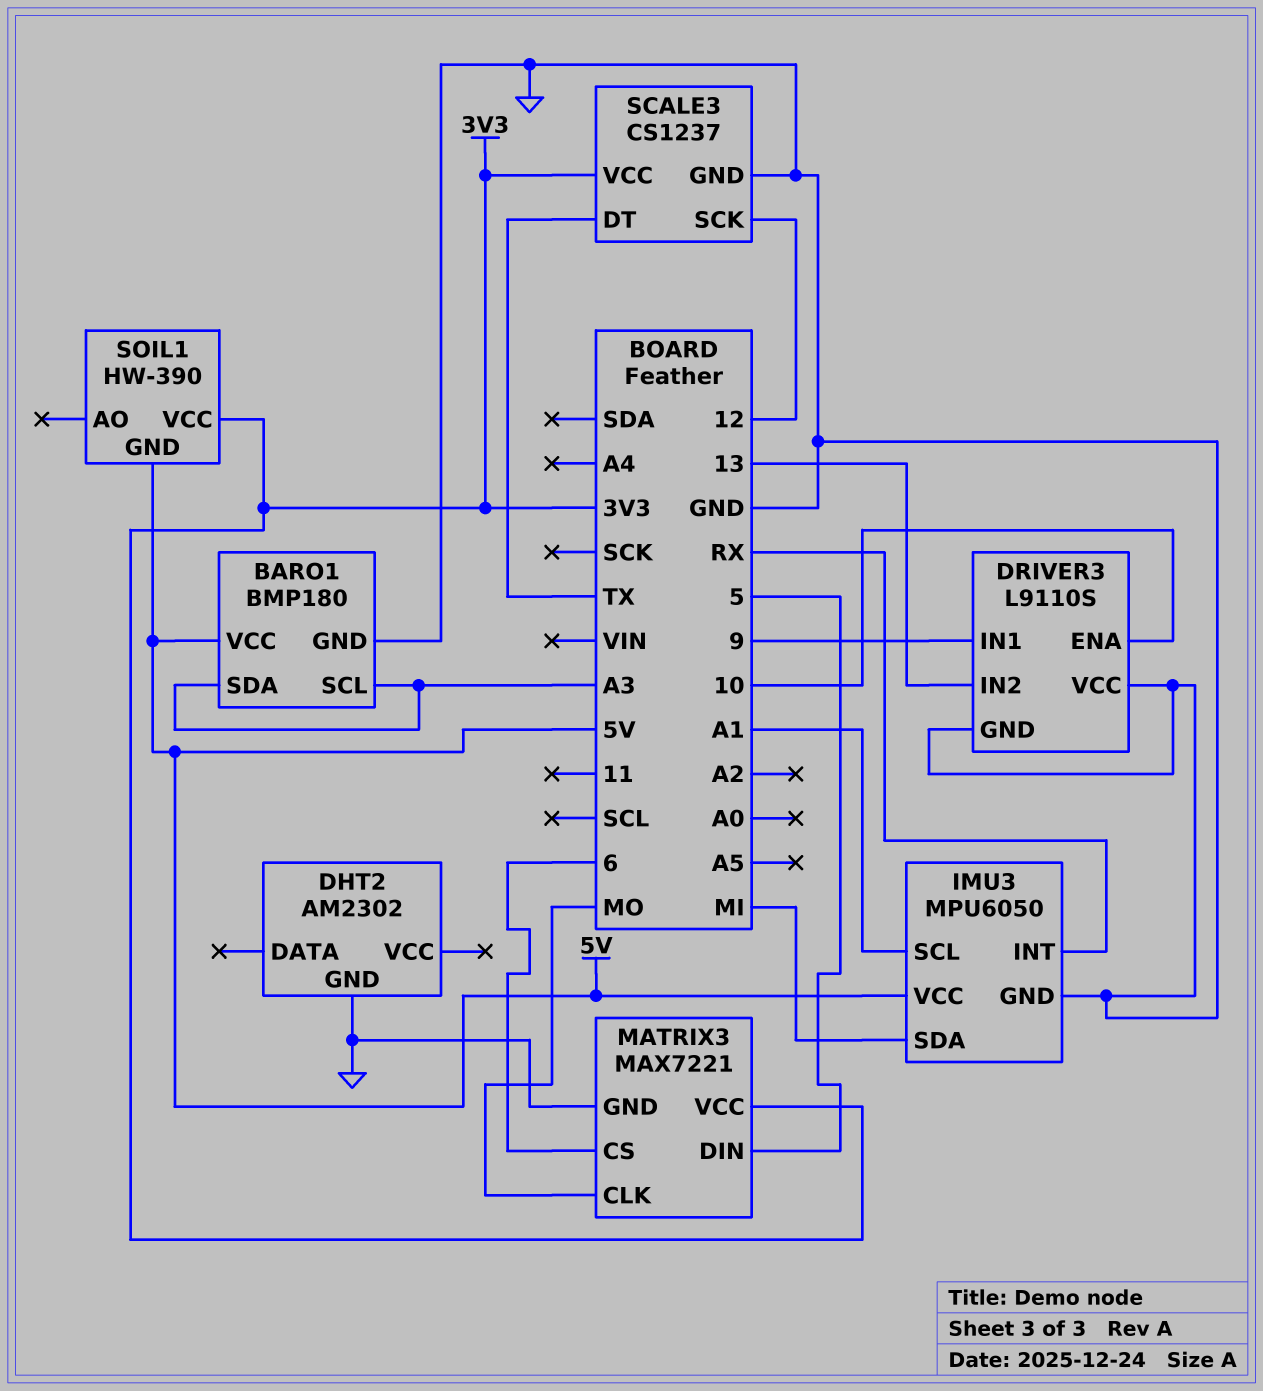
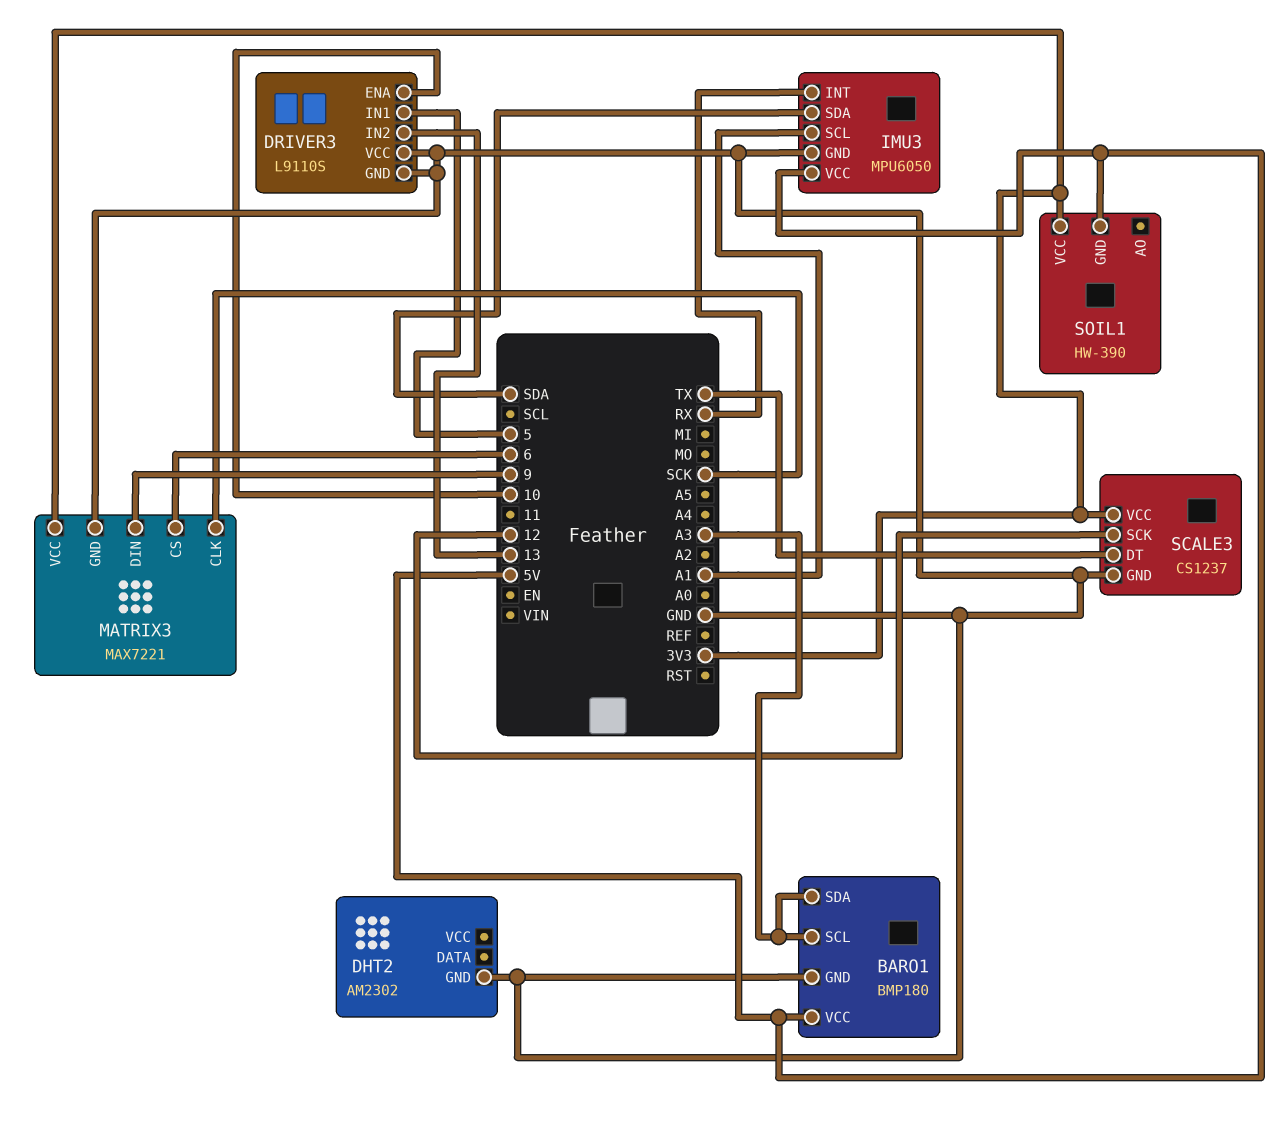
DRIVER3 pin IN1: 9 -> 5
IMU3 pin SDA: MI -> SDA
MATRIX3 pin CLK: MO -> SCK
MATRIX3 pin DIN: 5 -> 9

